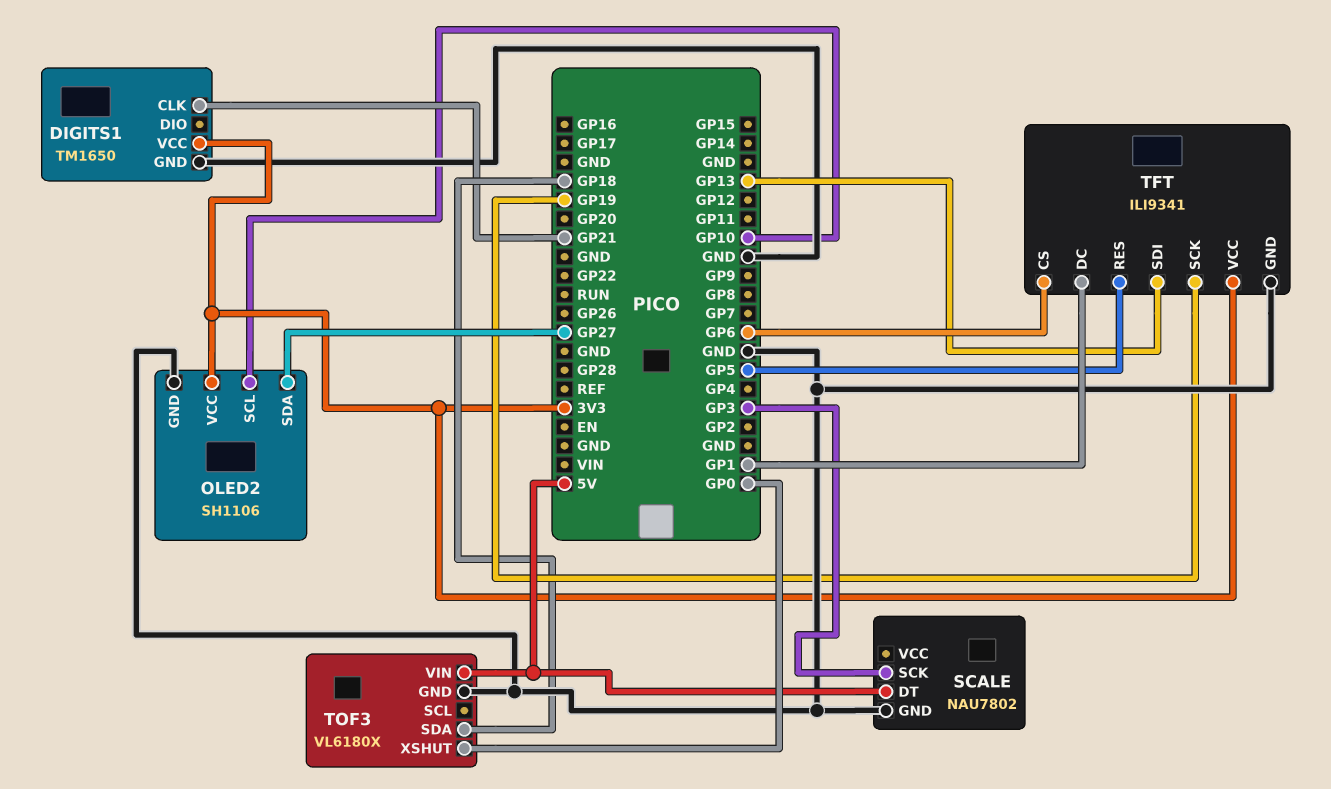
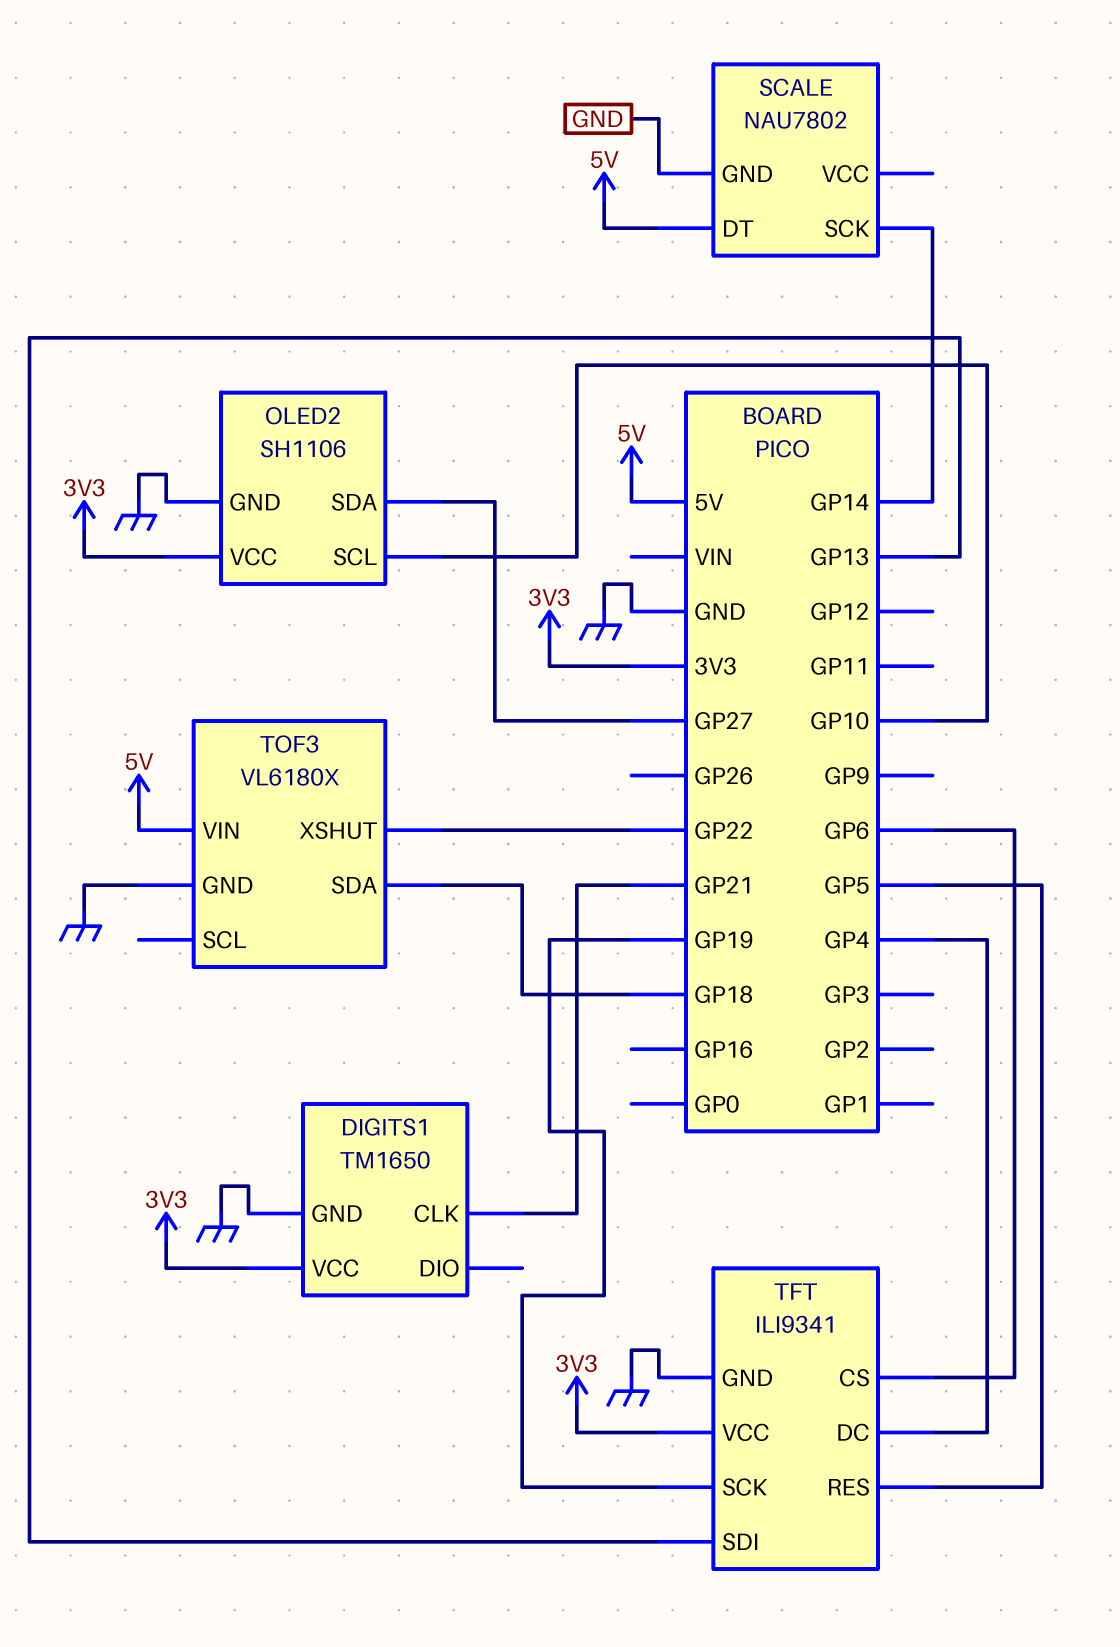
SCALE pin SCK: GP3 -> GP14
TFT pin DC: GP1 -> GP4
TOF3 pin XSHUT: GP0 -> GP22

